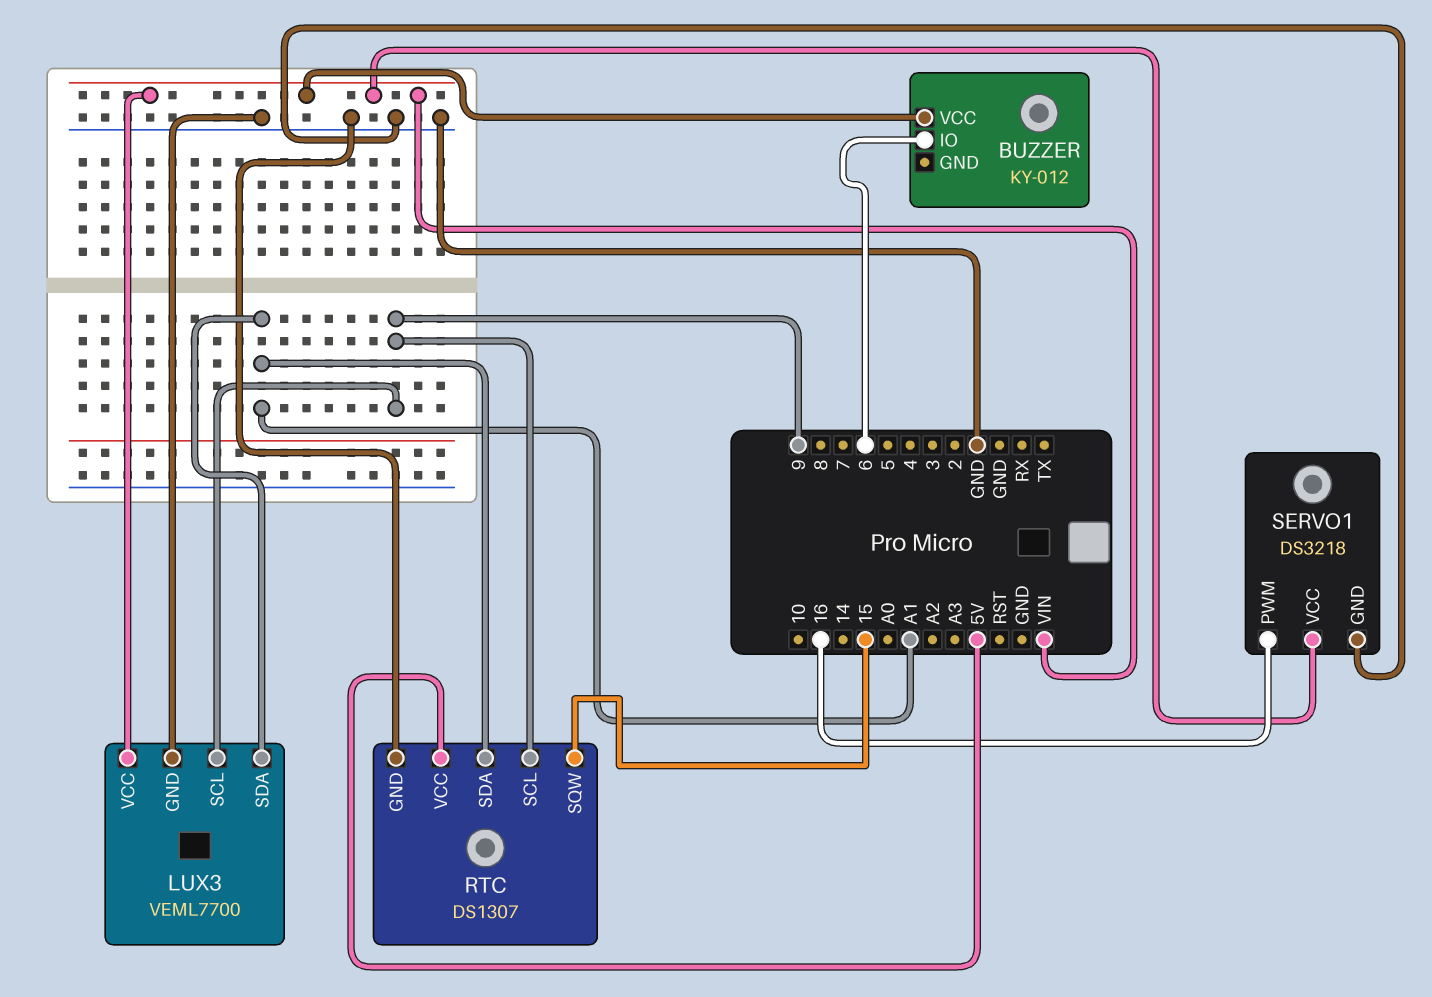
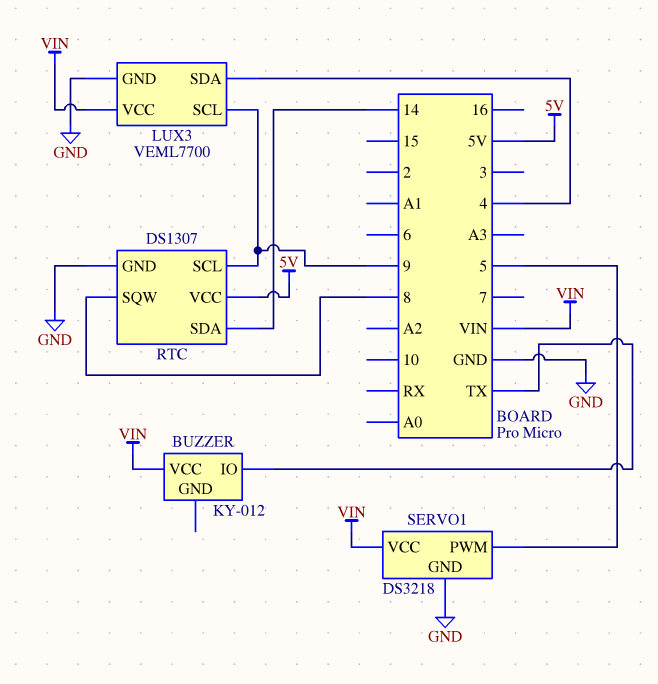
BUZZER pin IO: 6 -> TX
LUX3 pin SDA: A1 -> 4
RTC pin SDA: A1 -> 14
RTC pin SQW: 15 -> 8
SERVO1 pin PWM: 16 -> 5

